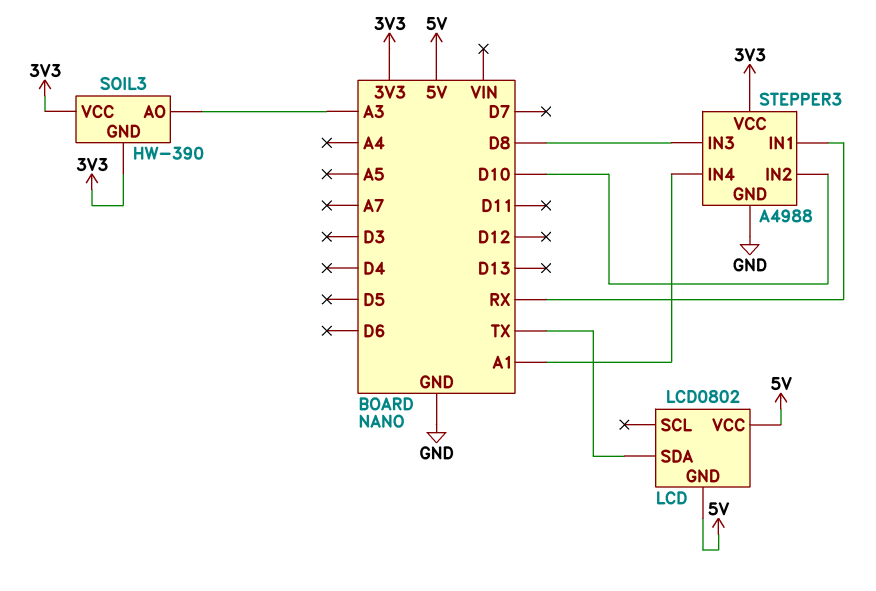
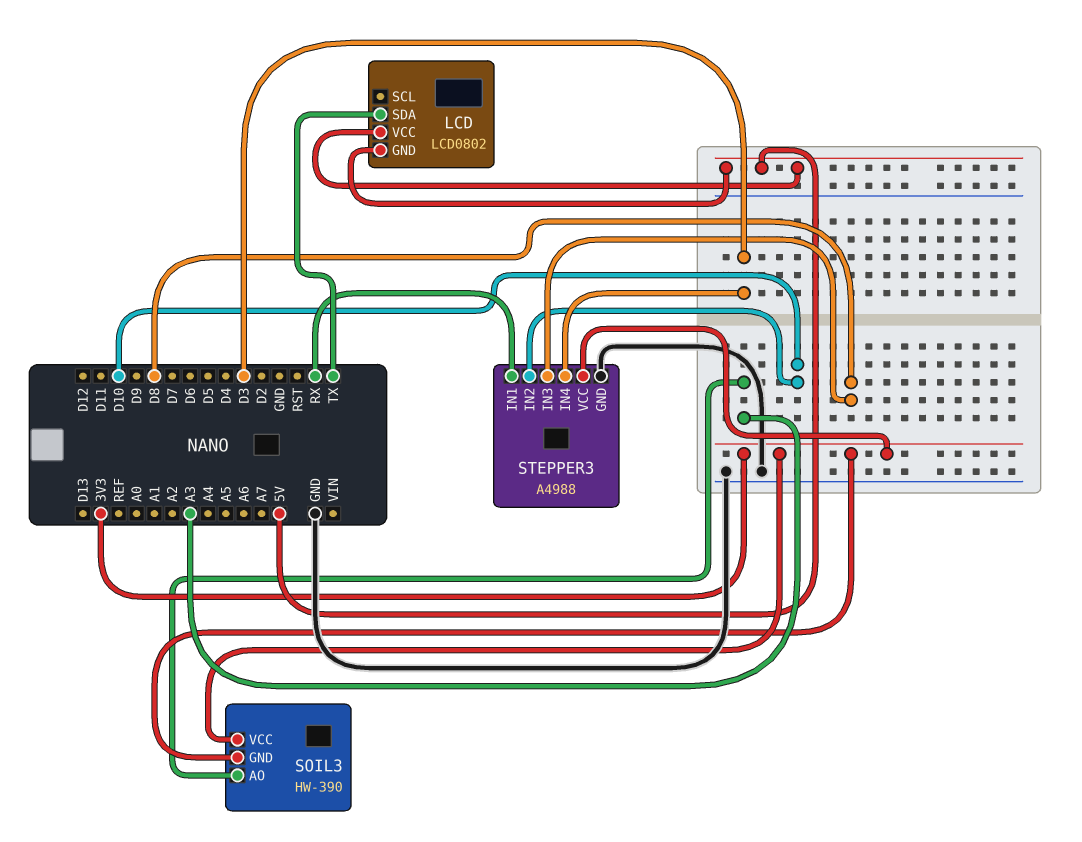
STEPPER3 pin IN4: A1 -> D3

